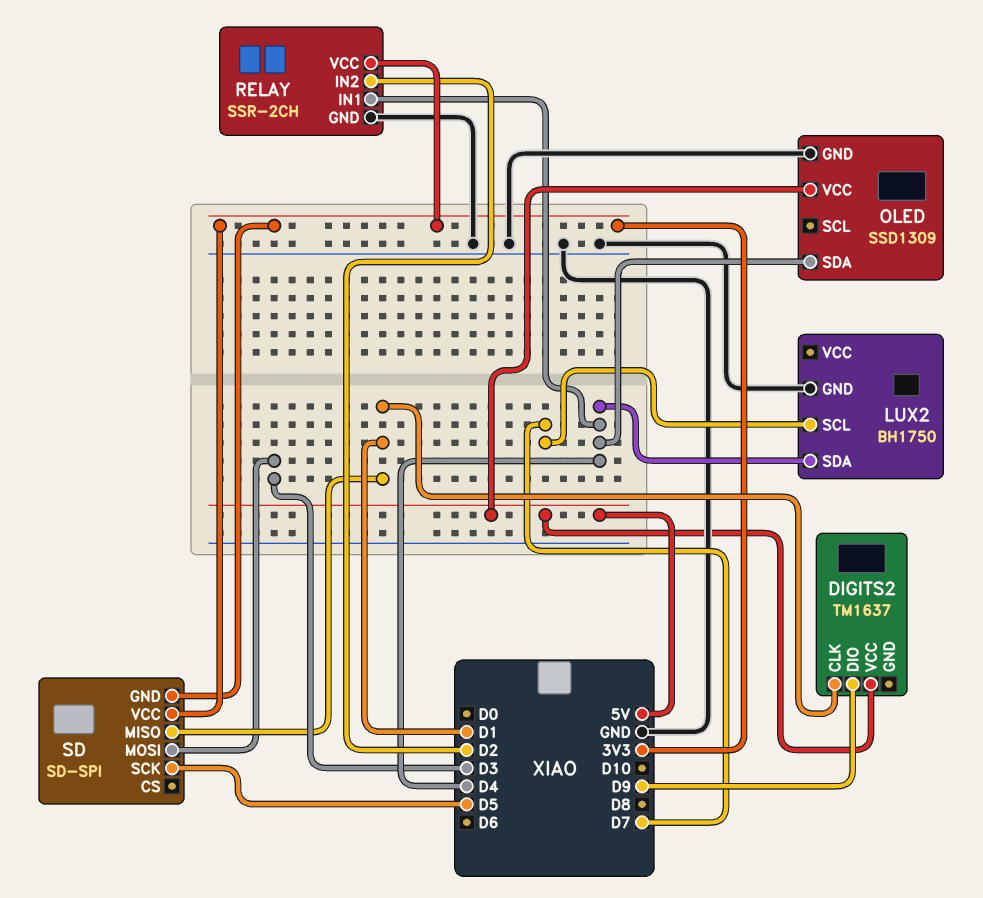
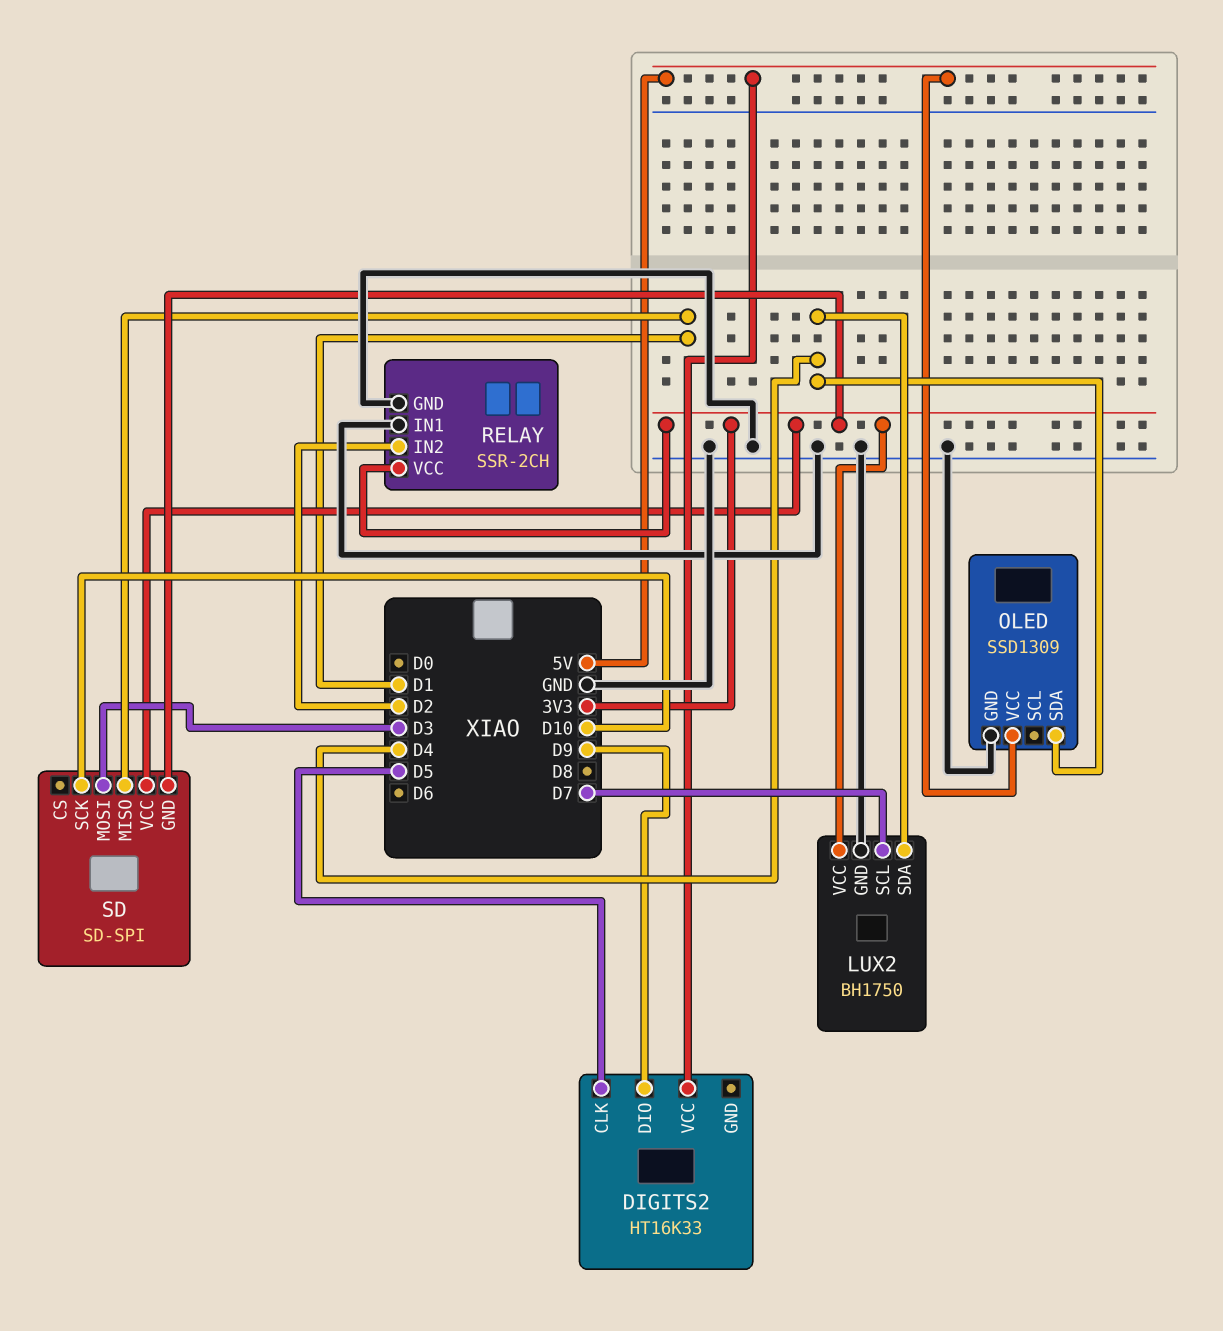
DIGITS2: TM1637 -> HT16K33
DIGITS2 pin CLK: D1 -> D5
LUX2 pin VCC: none -> 3V3
RELAY pin IN1: D4 -> GND
SD pin SCK: D5 -> D10

